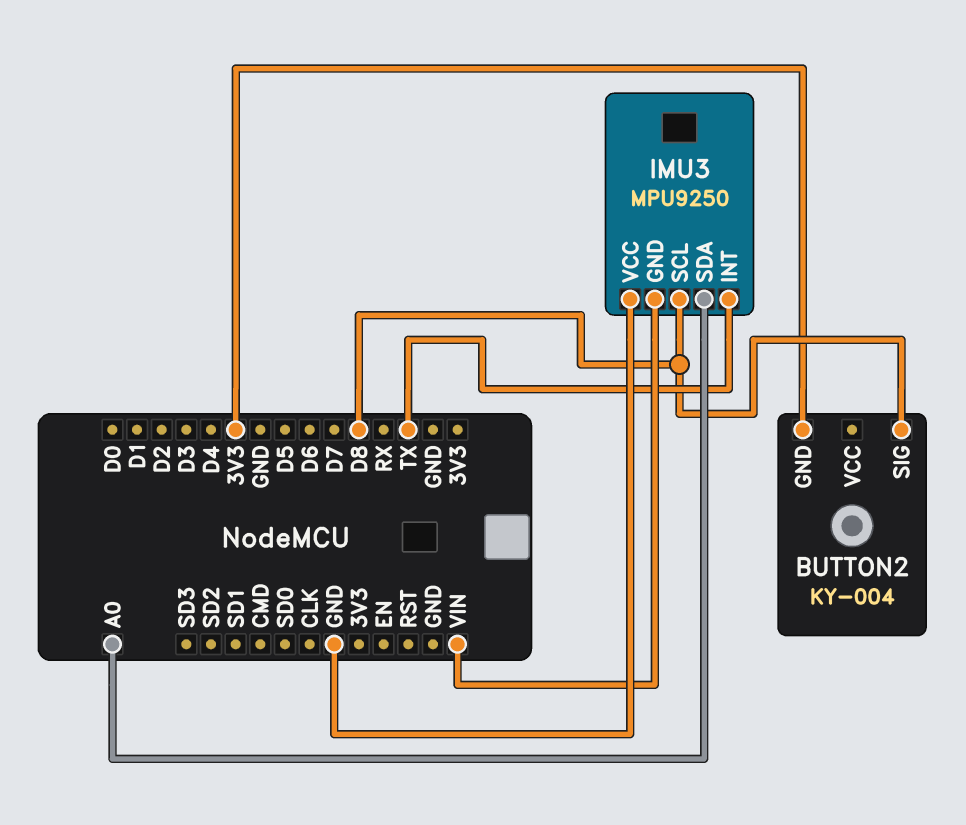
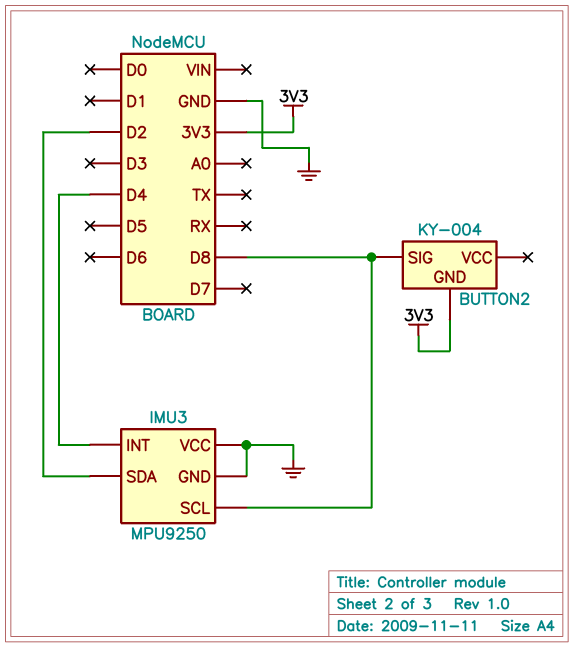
IMU3 pin GND: VIN -> GND
IMU3 pin INT: TX -> D4
IMU3 pin SDA: A0 -> D2

